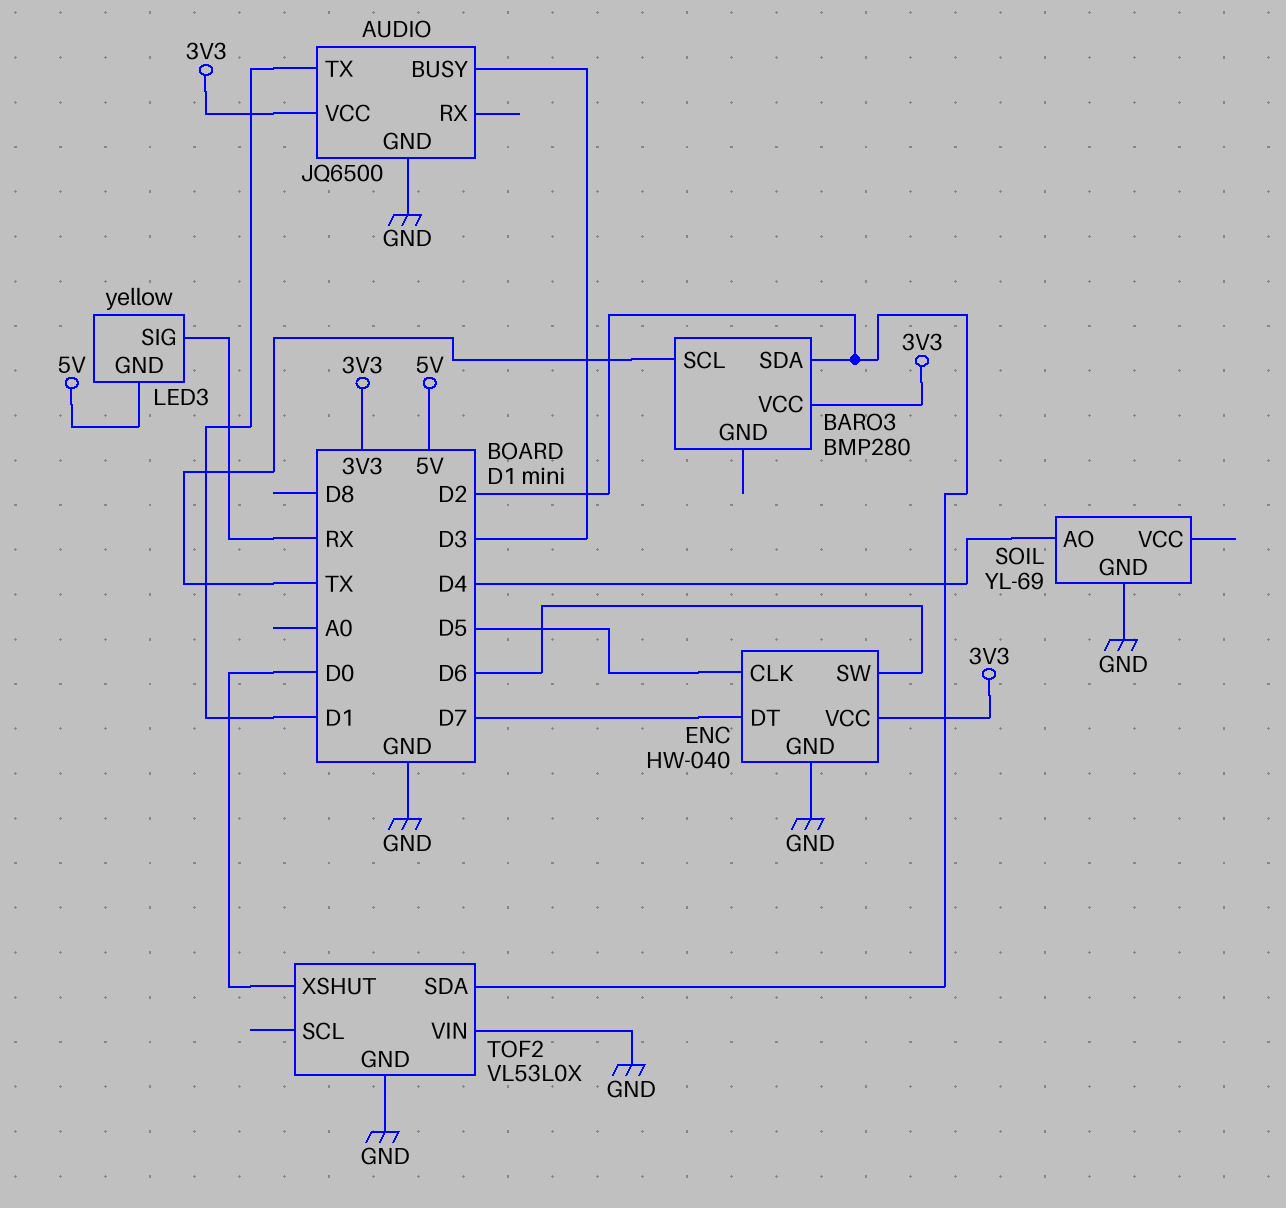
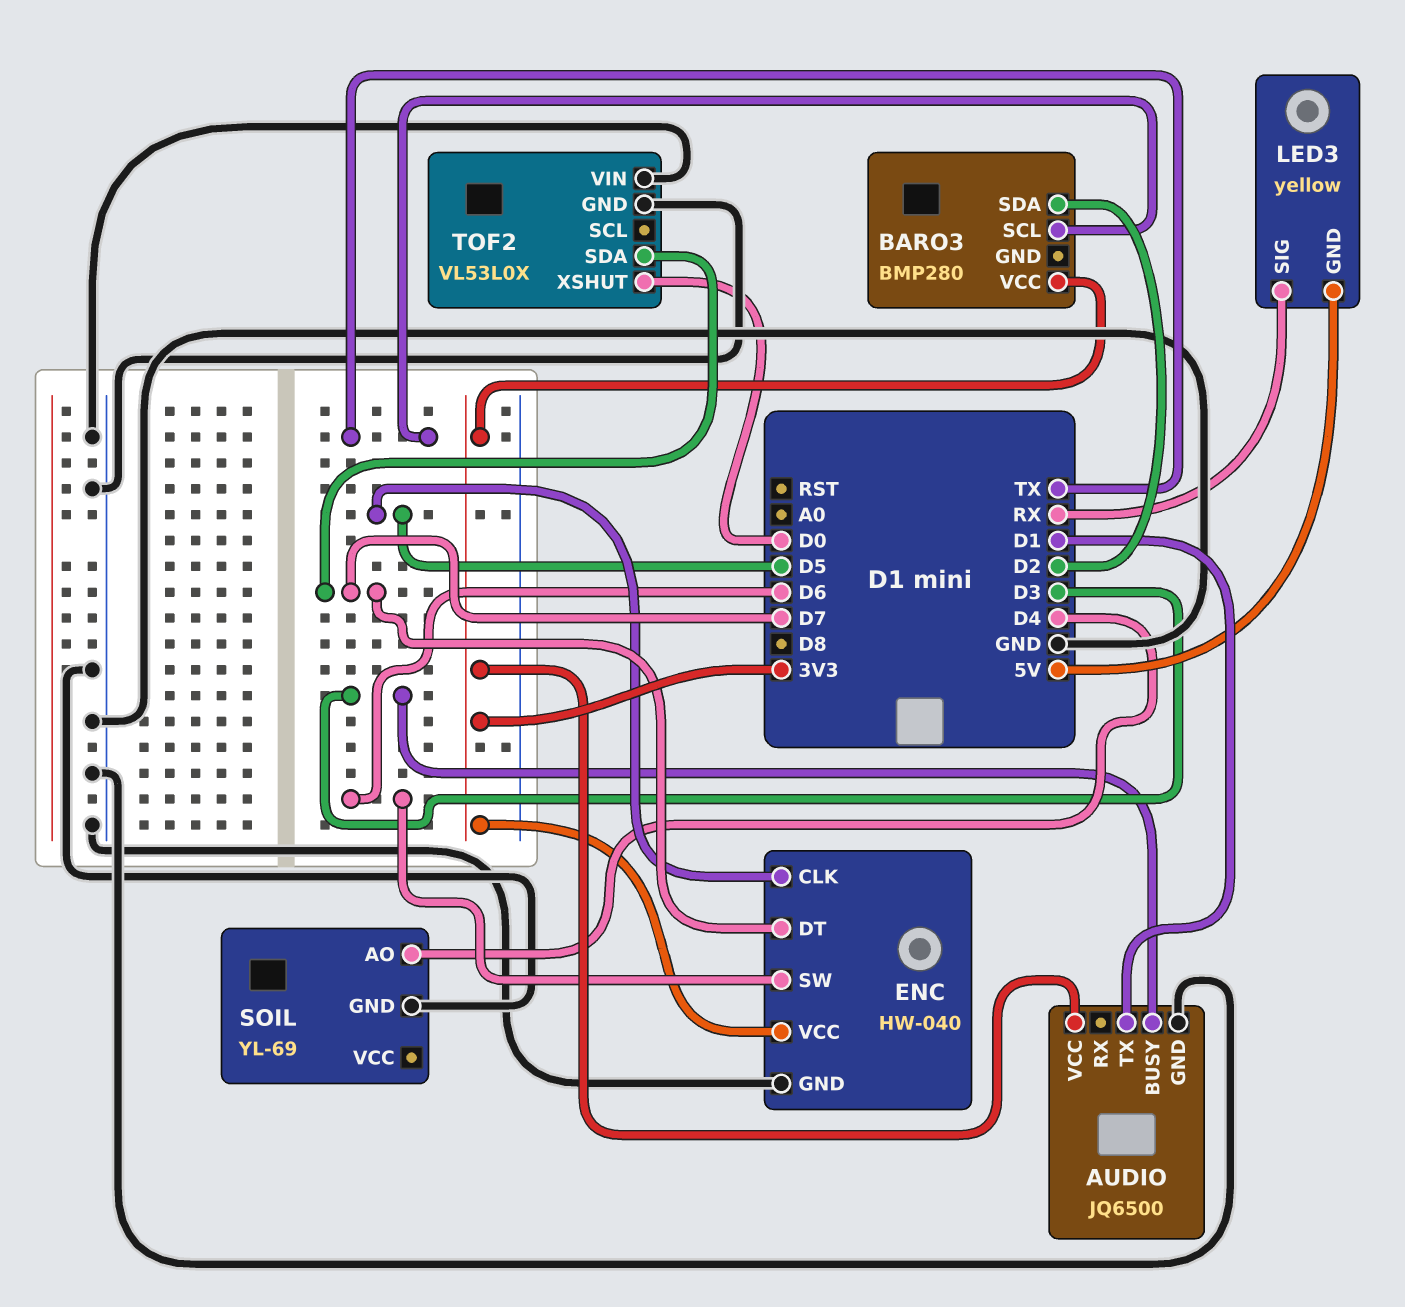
TOF2 pin SDA: D2 -> D7

